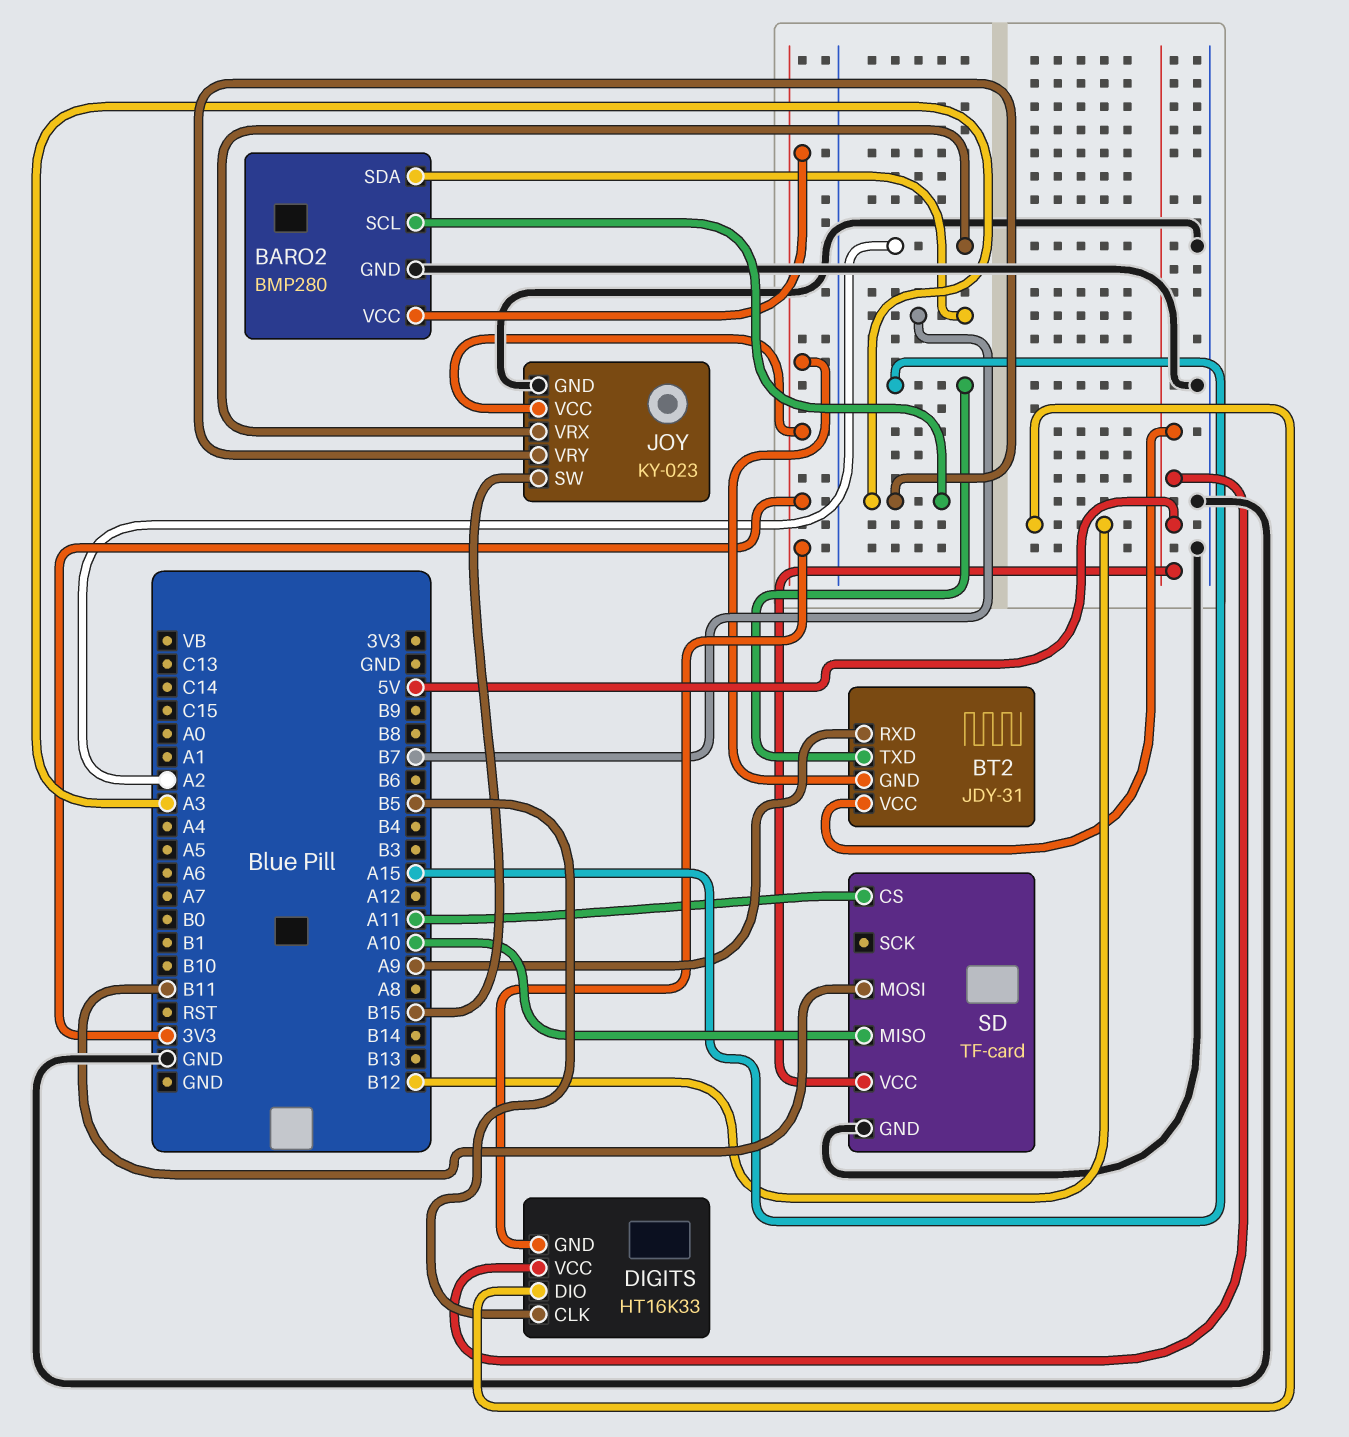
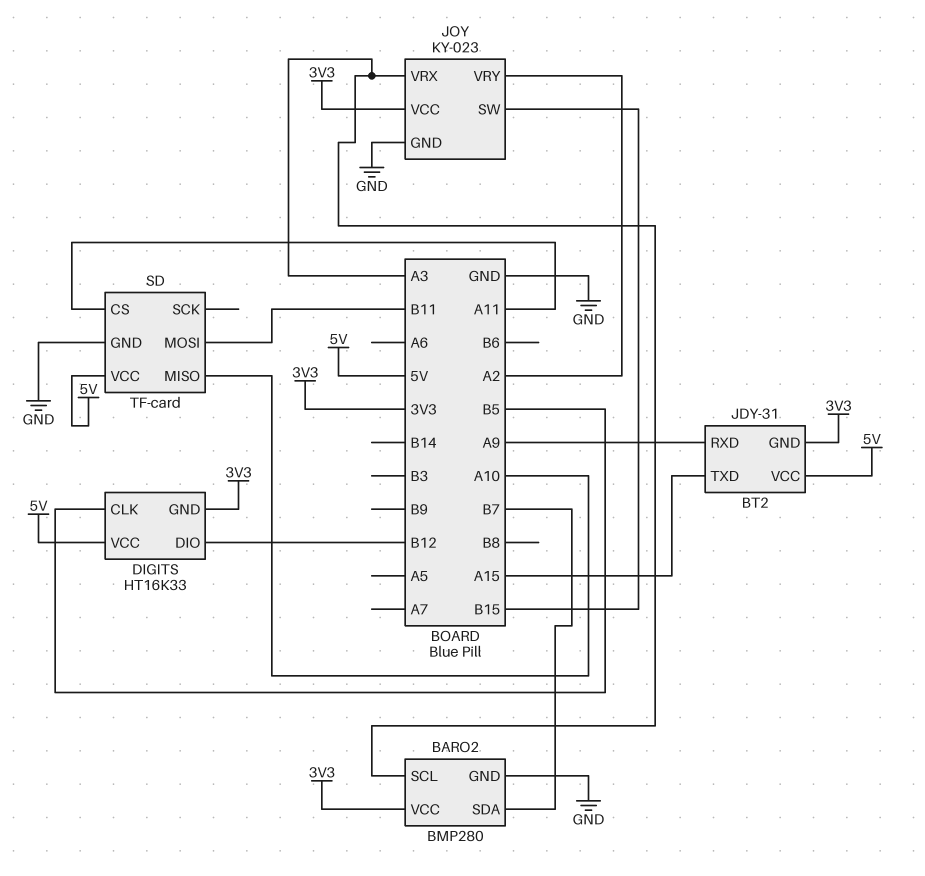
JOY pin VRX: A2 -> A3
JOY pin VRY: A3 -> A2

